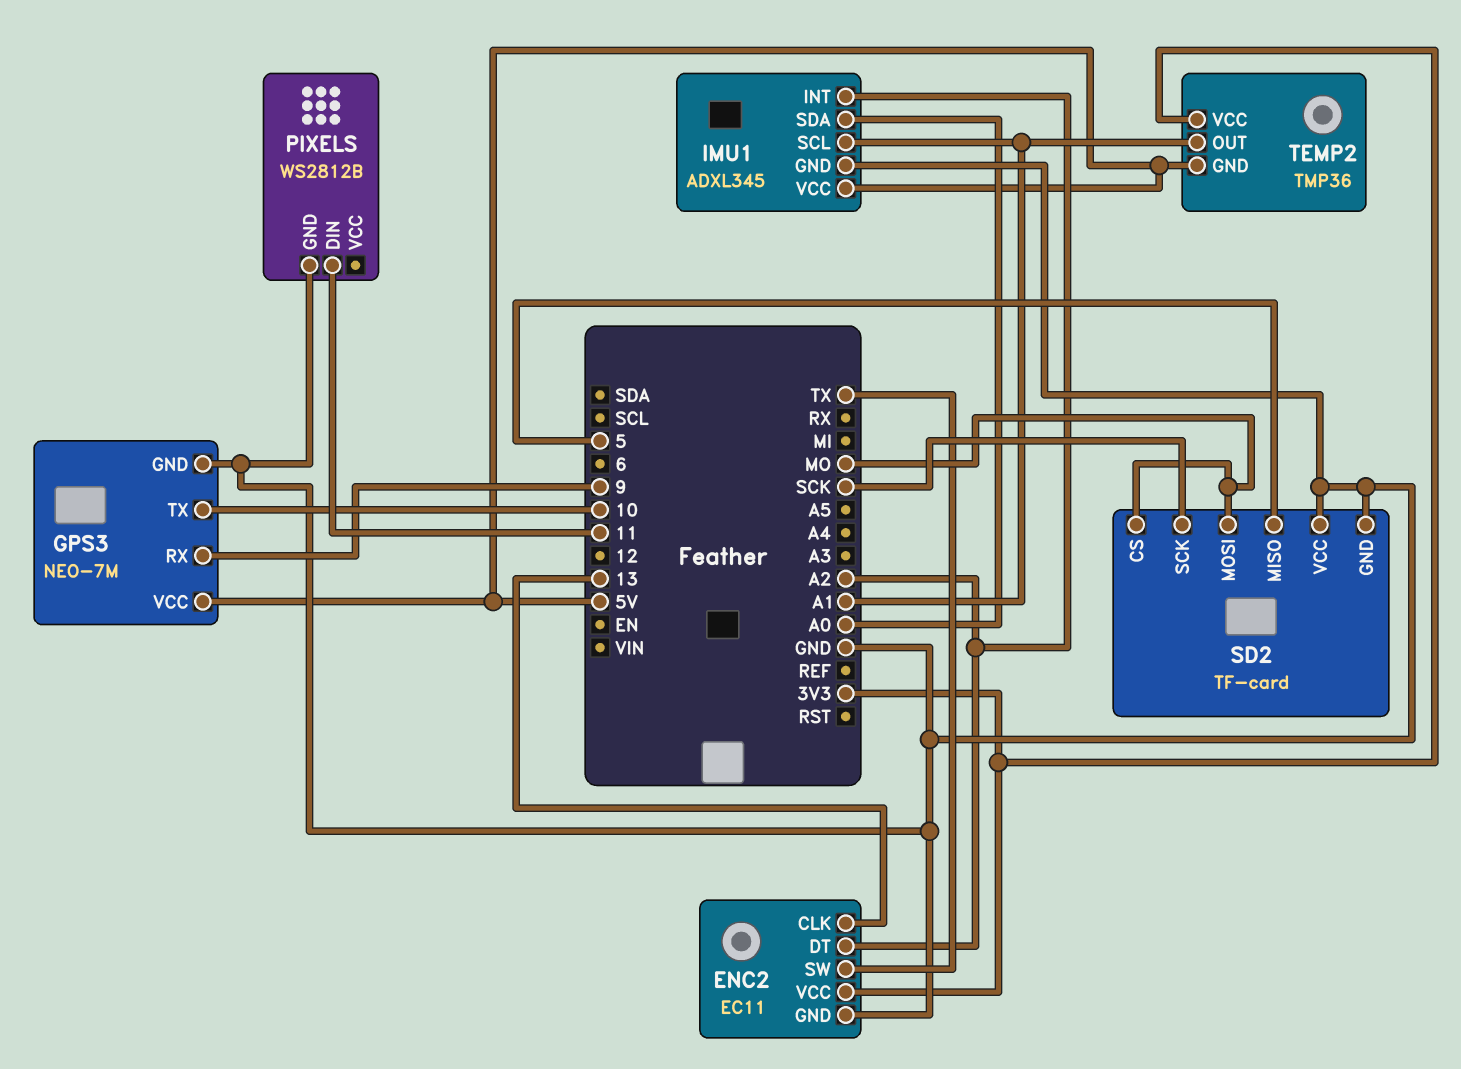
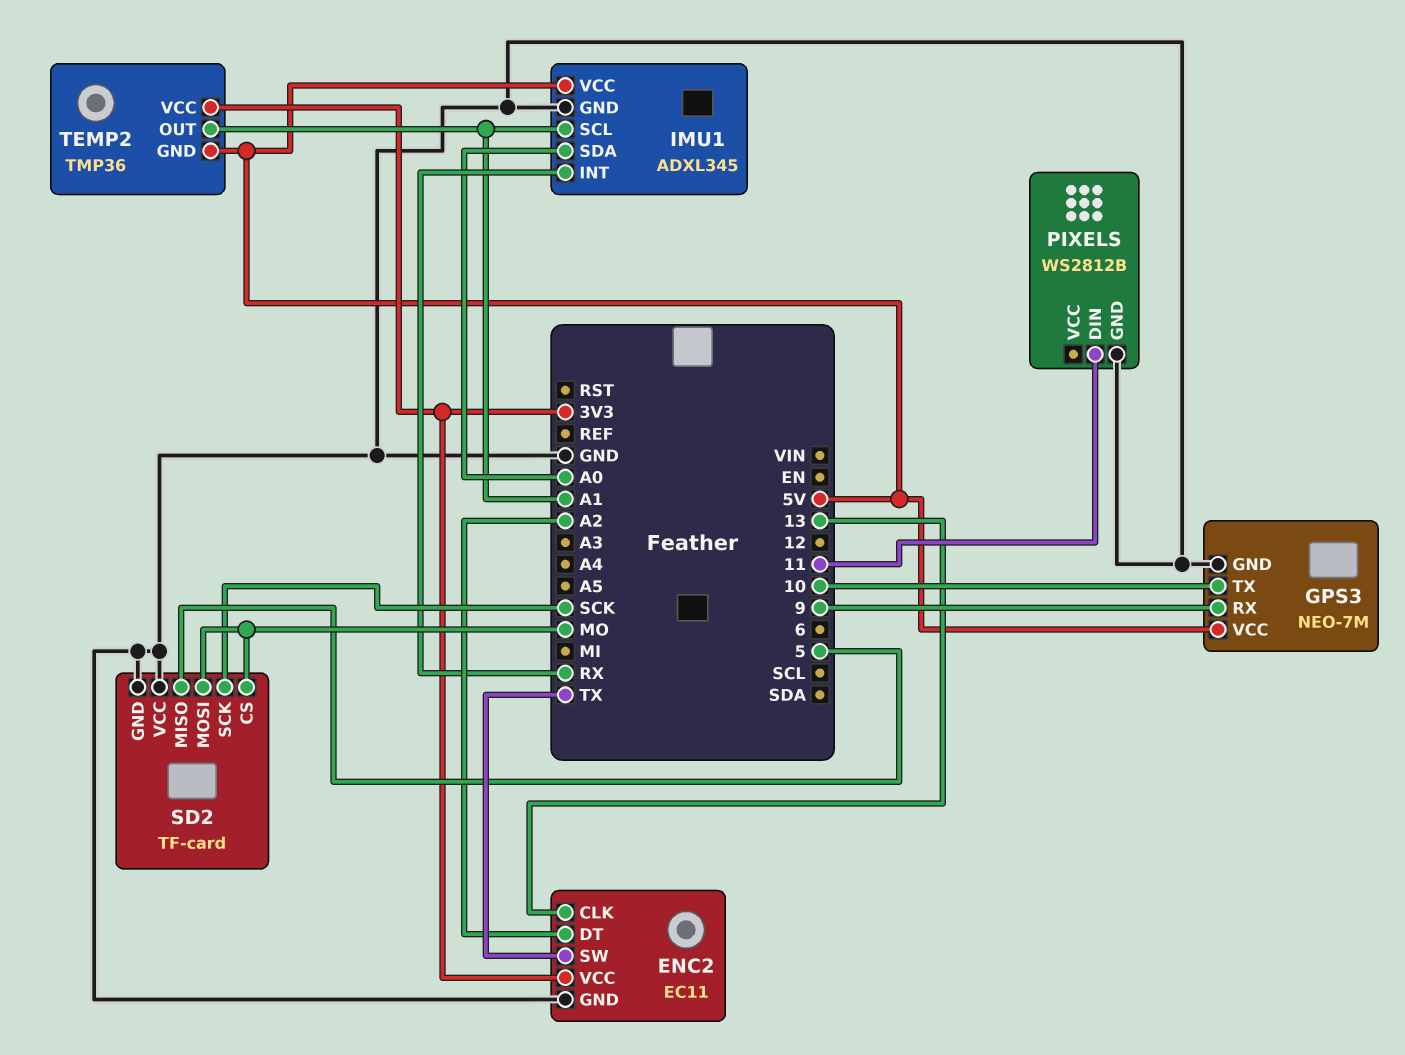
IMU1 pin INT: A2 -> RX

